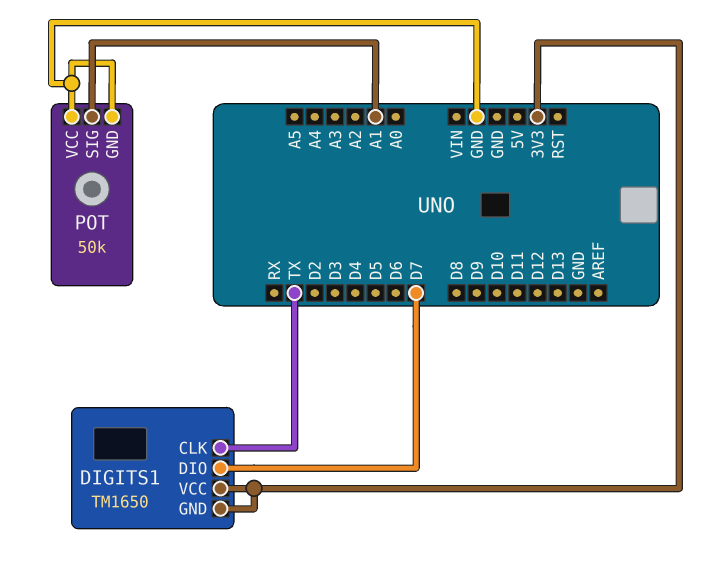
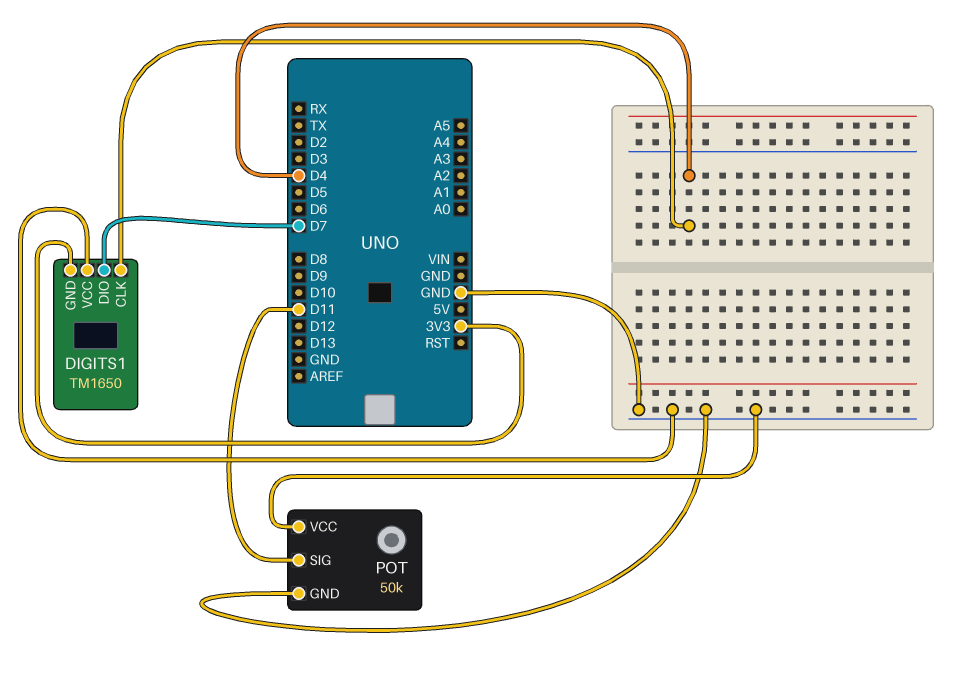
DIGITS1 pin CLK: TX -> D4
DIGITS1 pin VCC: 3V3 -> GND
POT pin SIG: A1 -> D11

